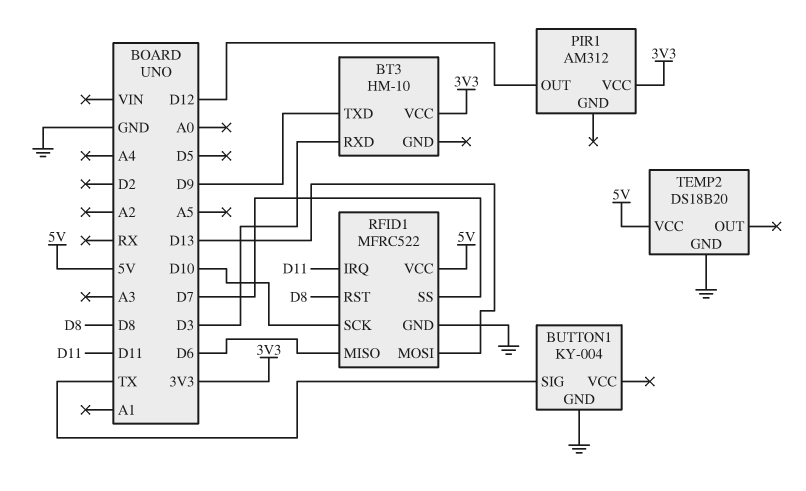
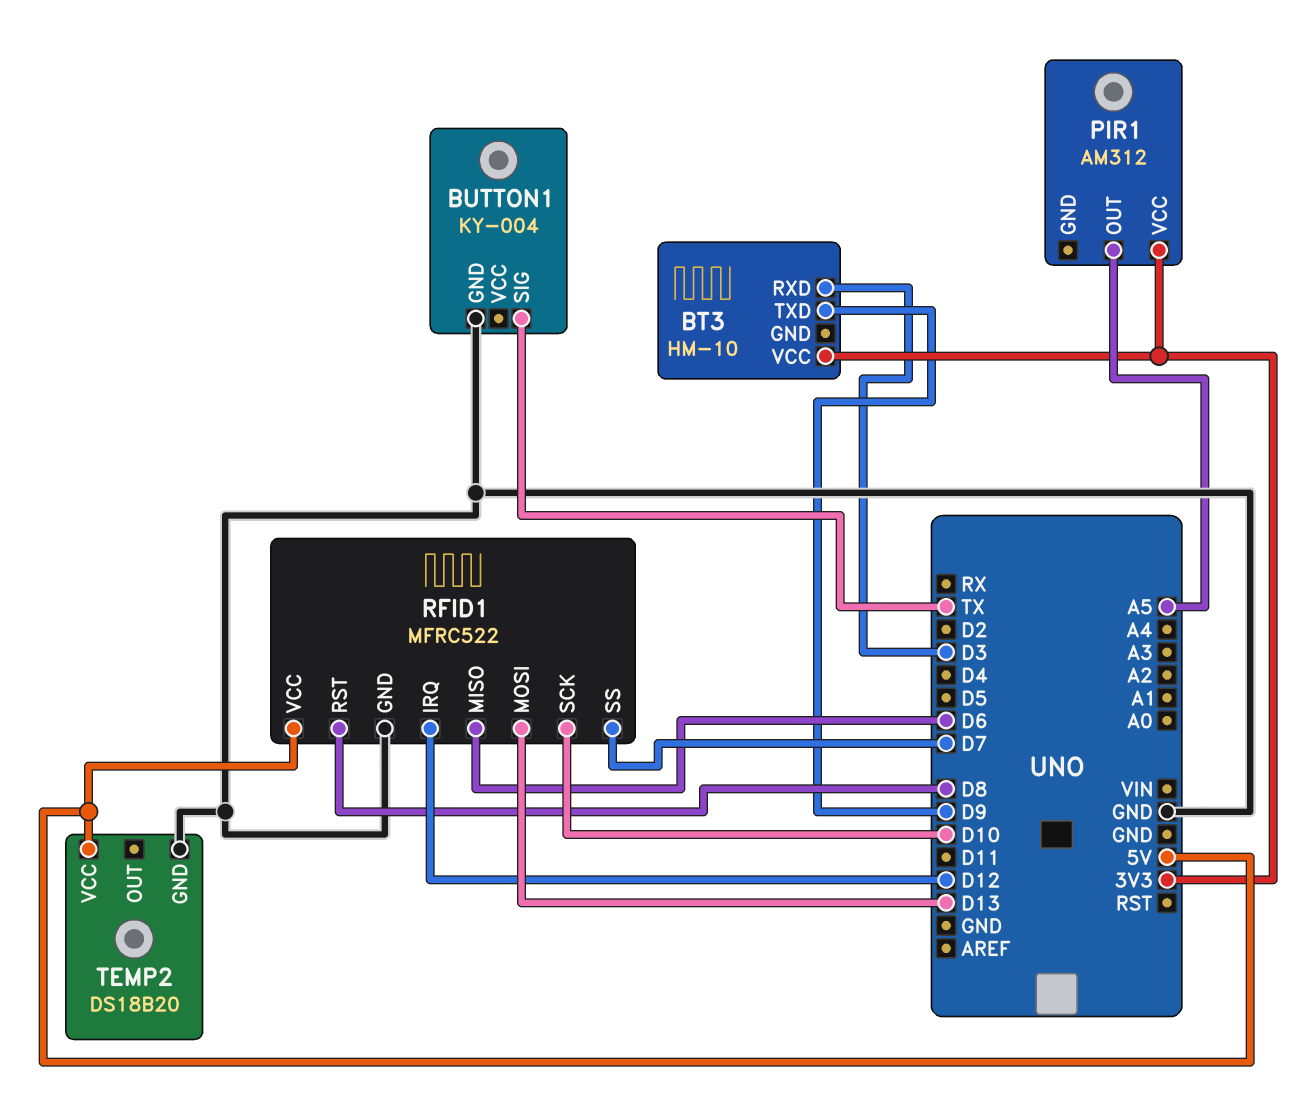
PIR1 pin OUT: D12 -> A5
RFID1 pin IRQ: D11 -> D12

